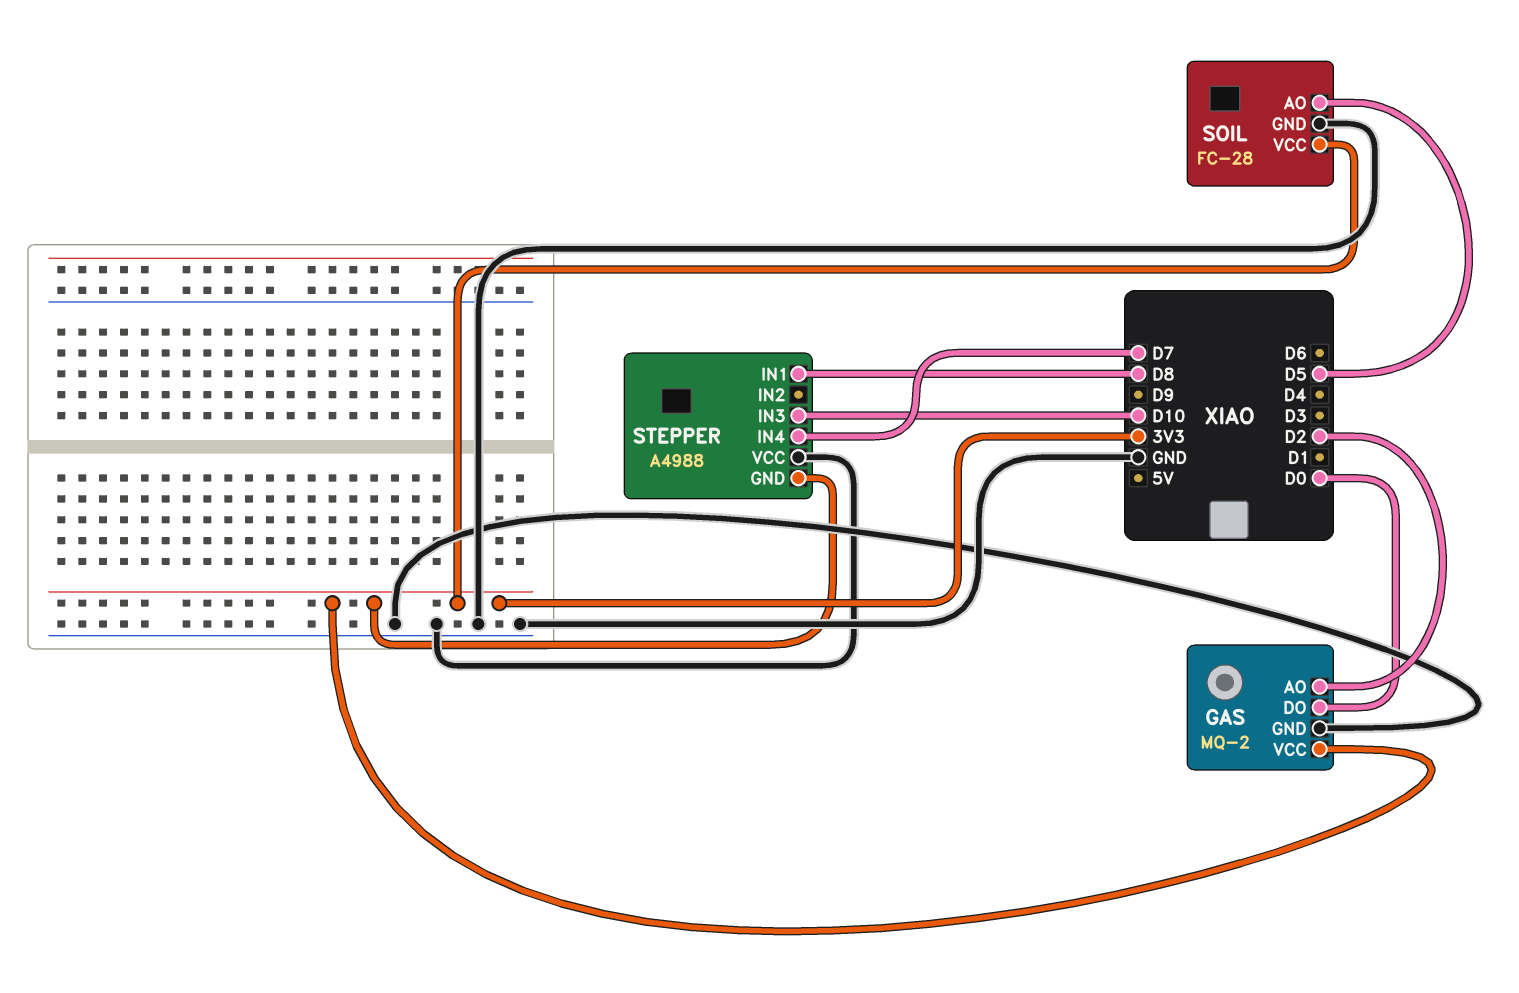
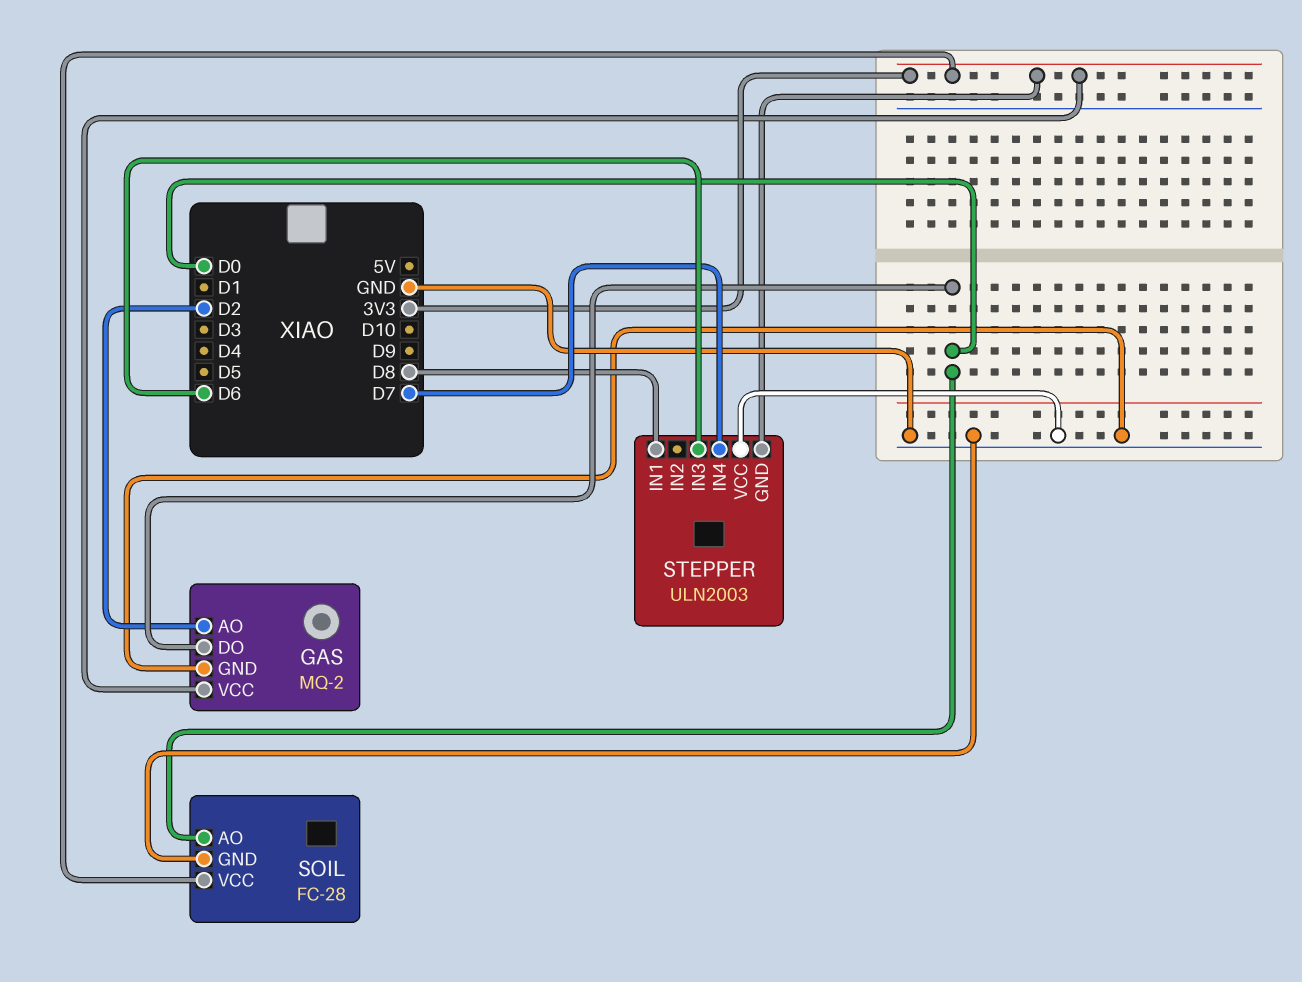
SOIL pin AO: D5 -> D0
STEPPER: A4988 -> ULN2003
STEPPER pin IN3: D10 -> D6

